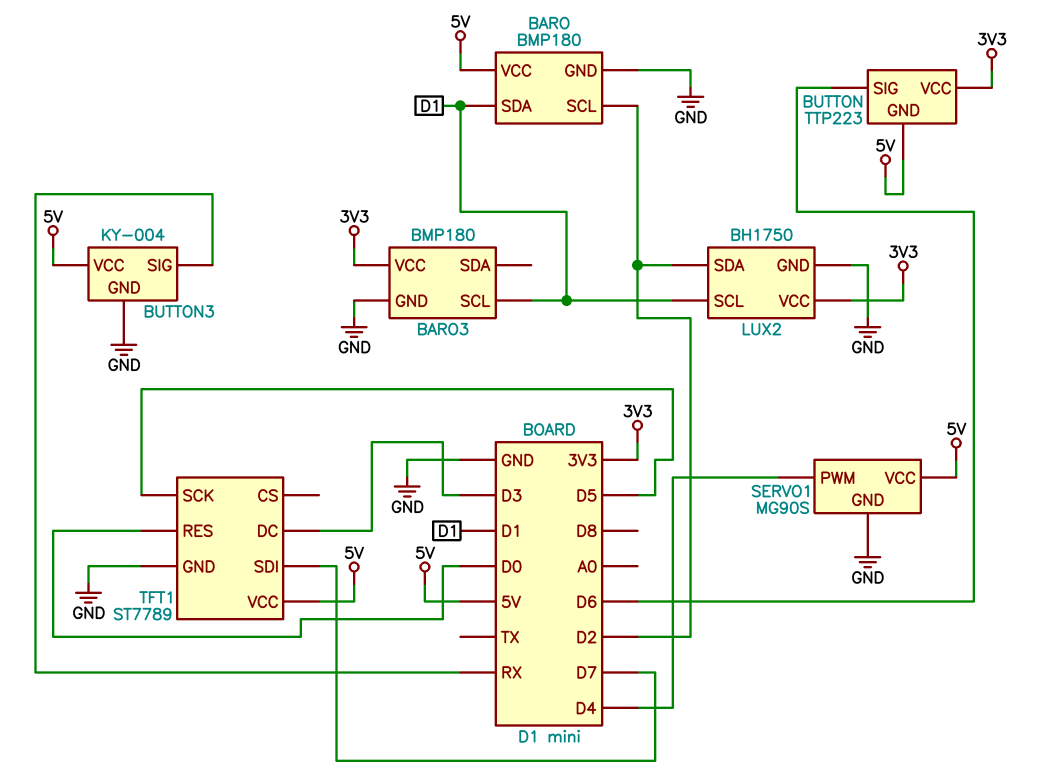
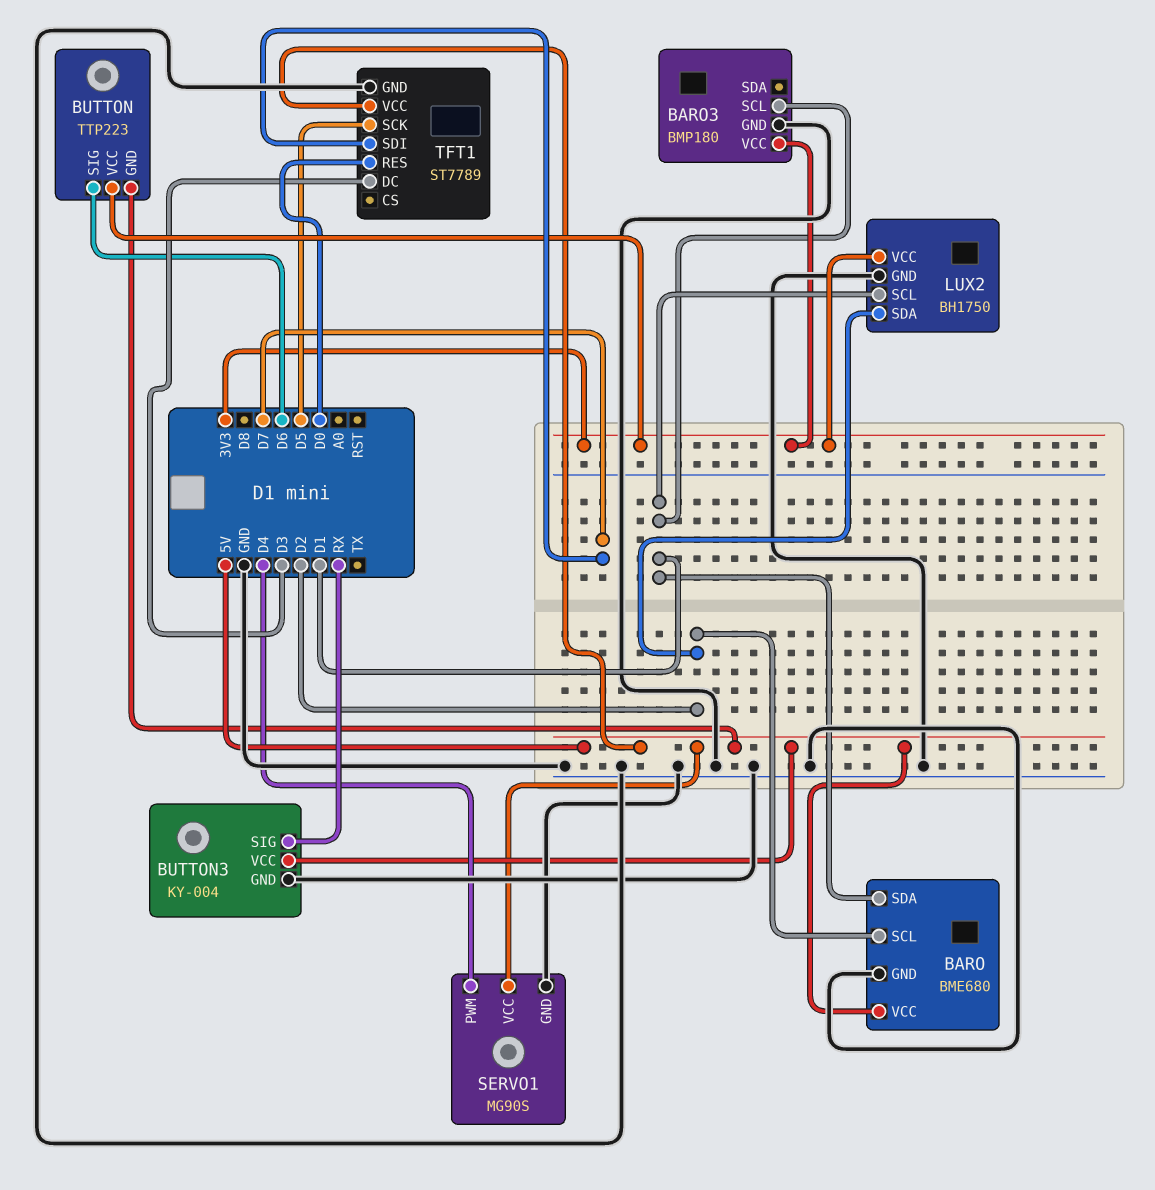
BARO: BMP180 -> BME680

